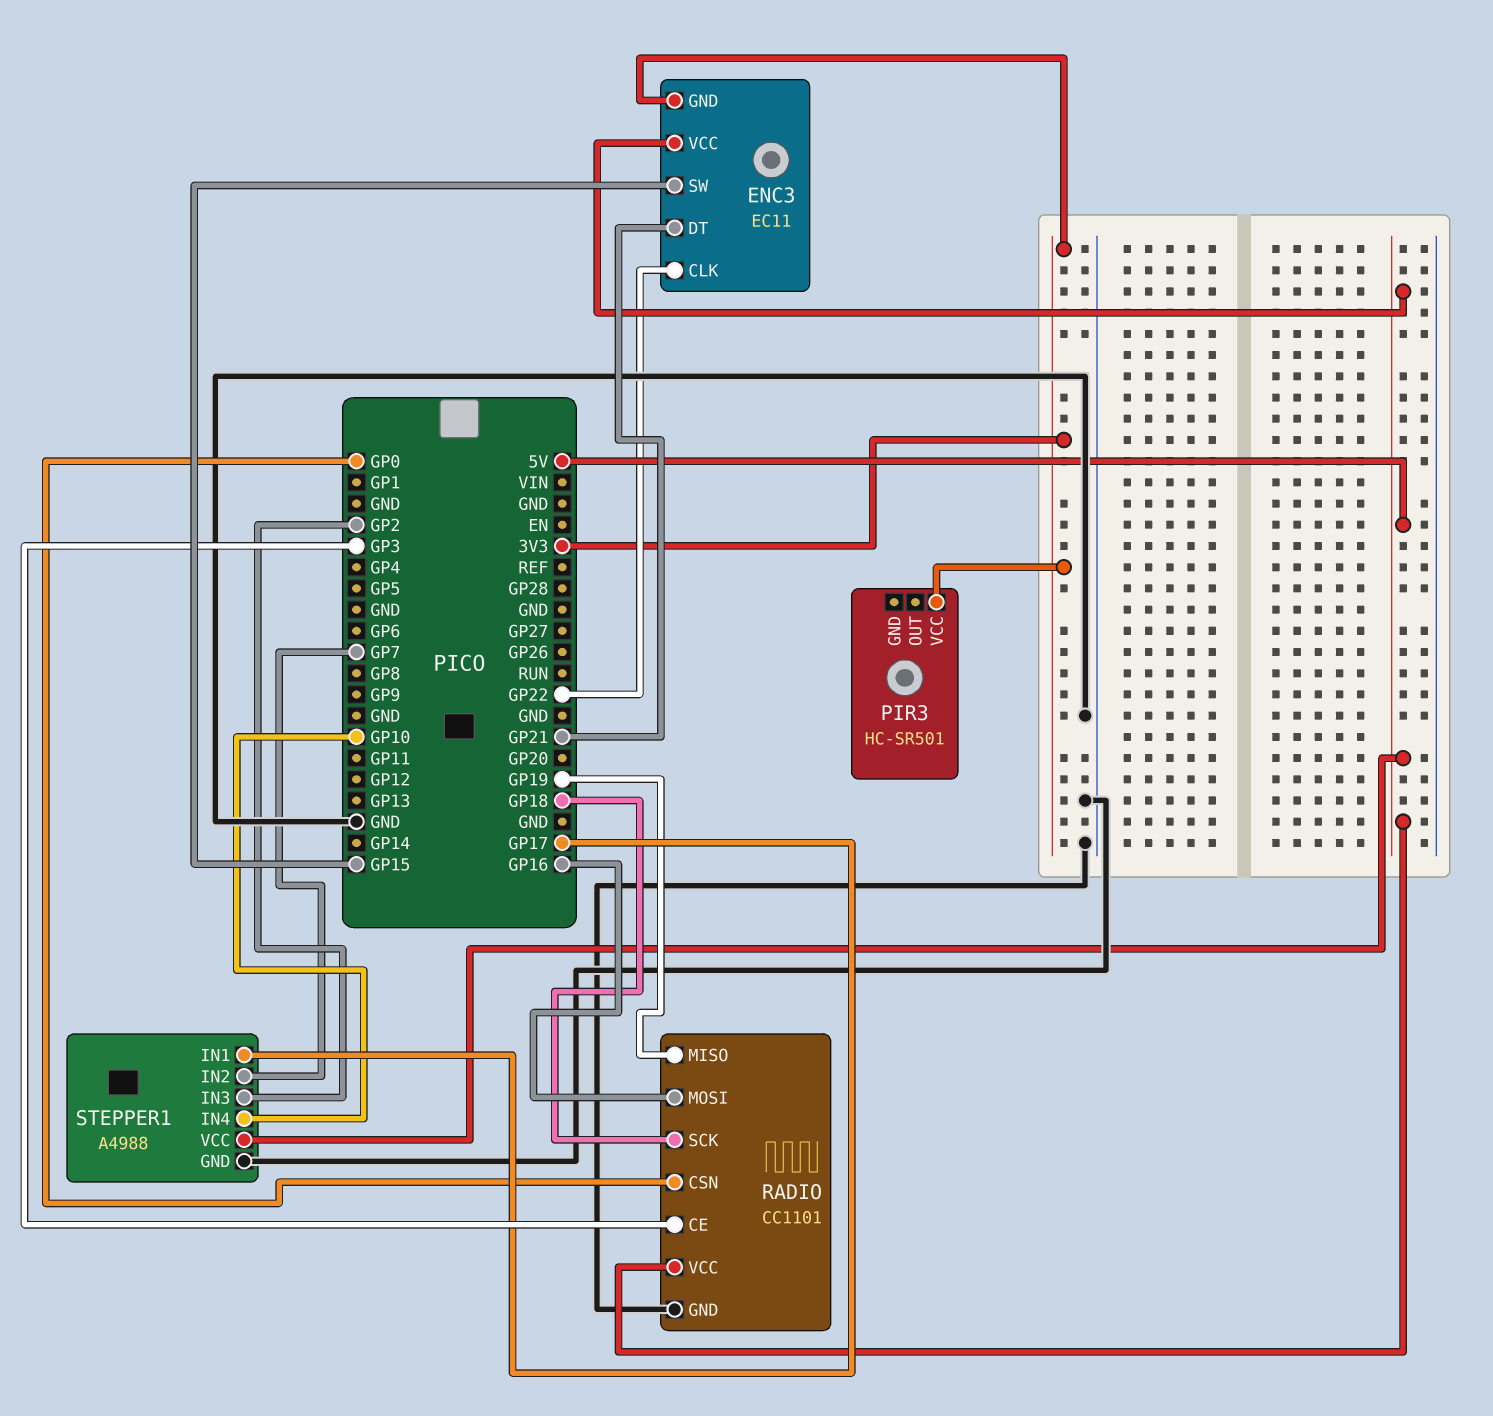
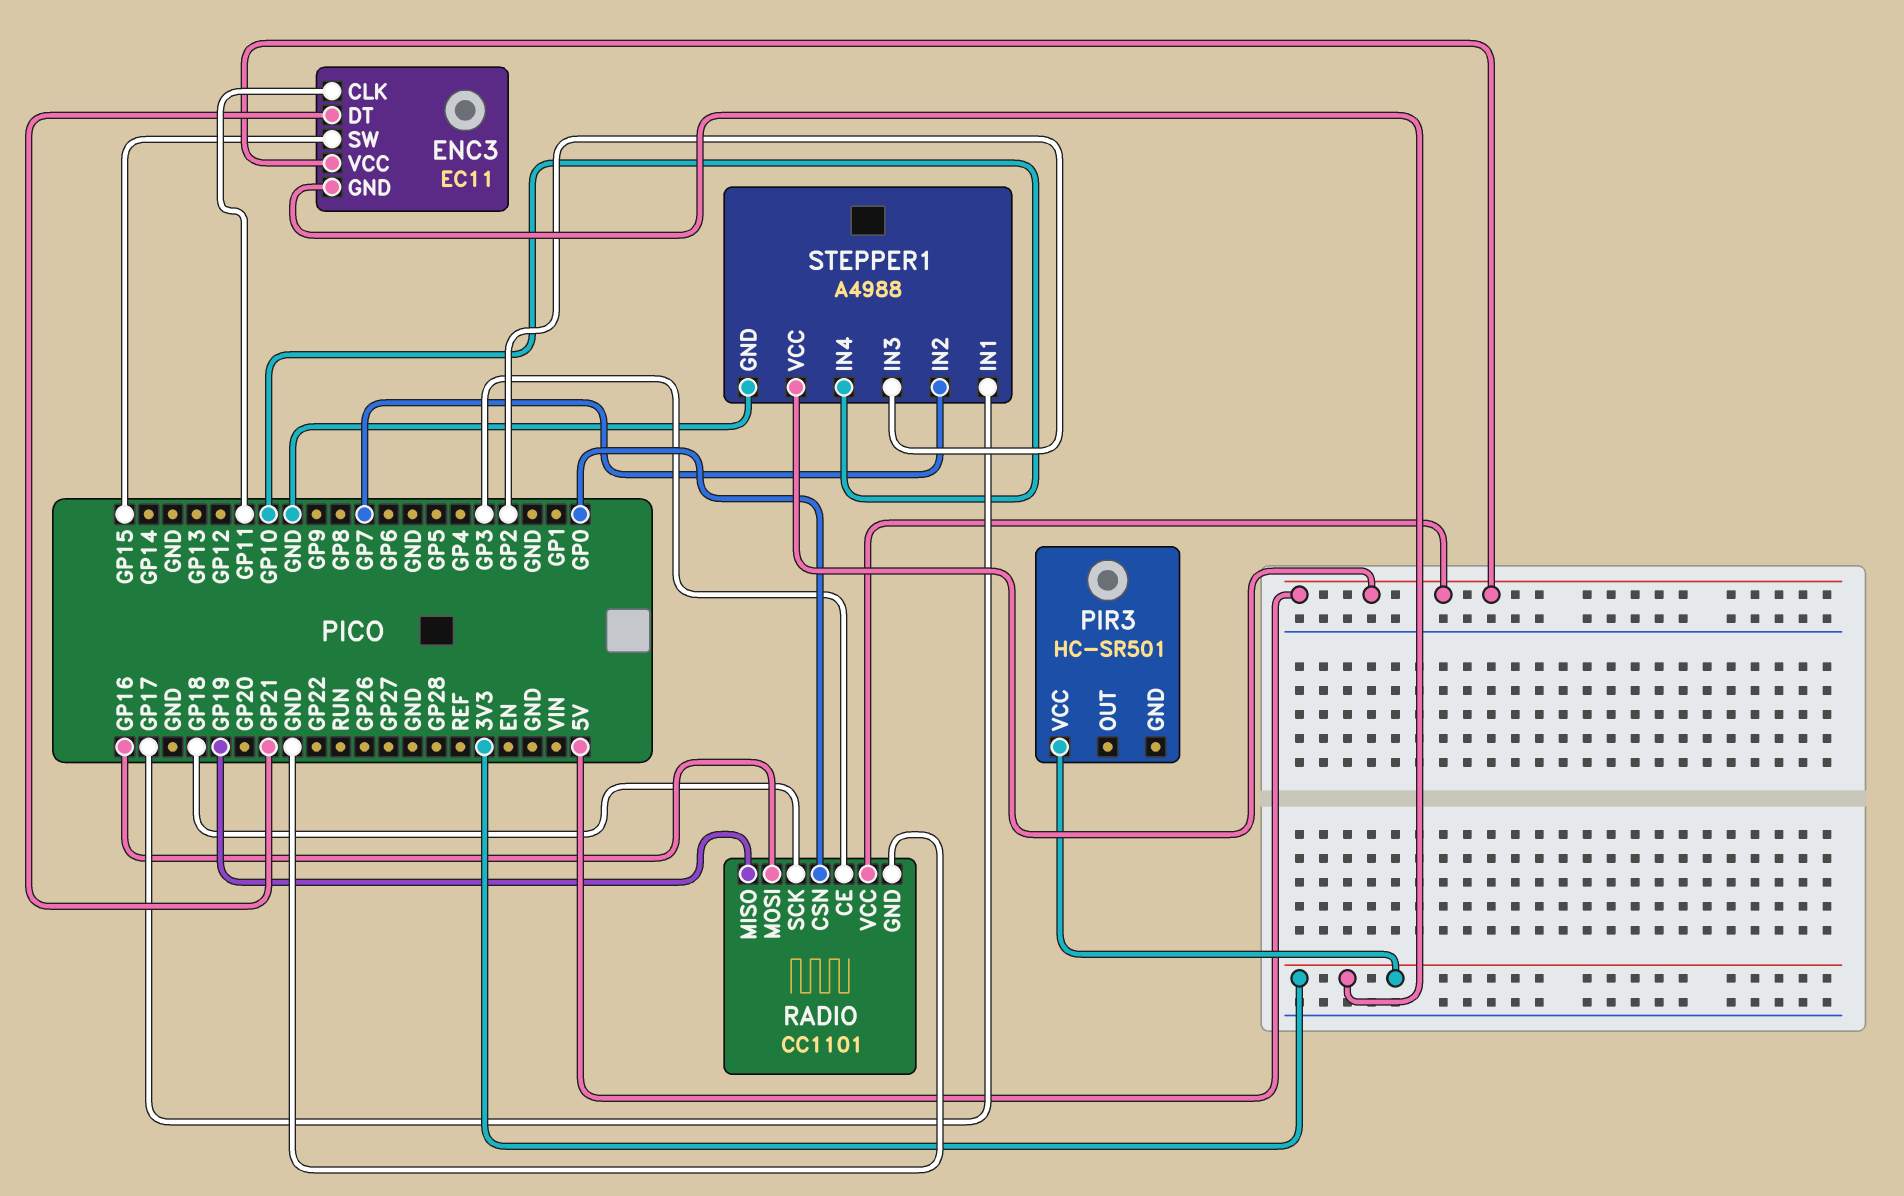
ENC3 pin CLK: GP22 -> GP11

